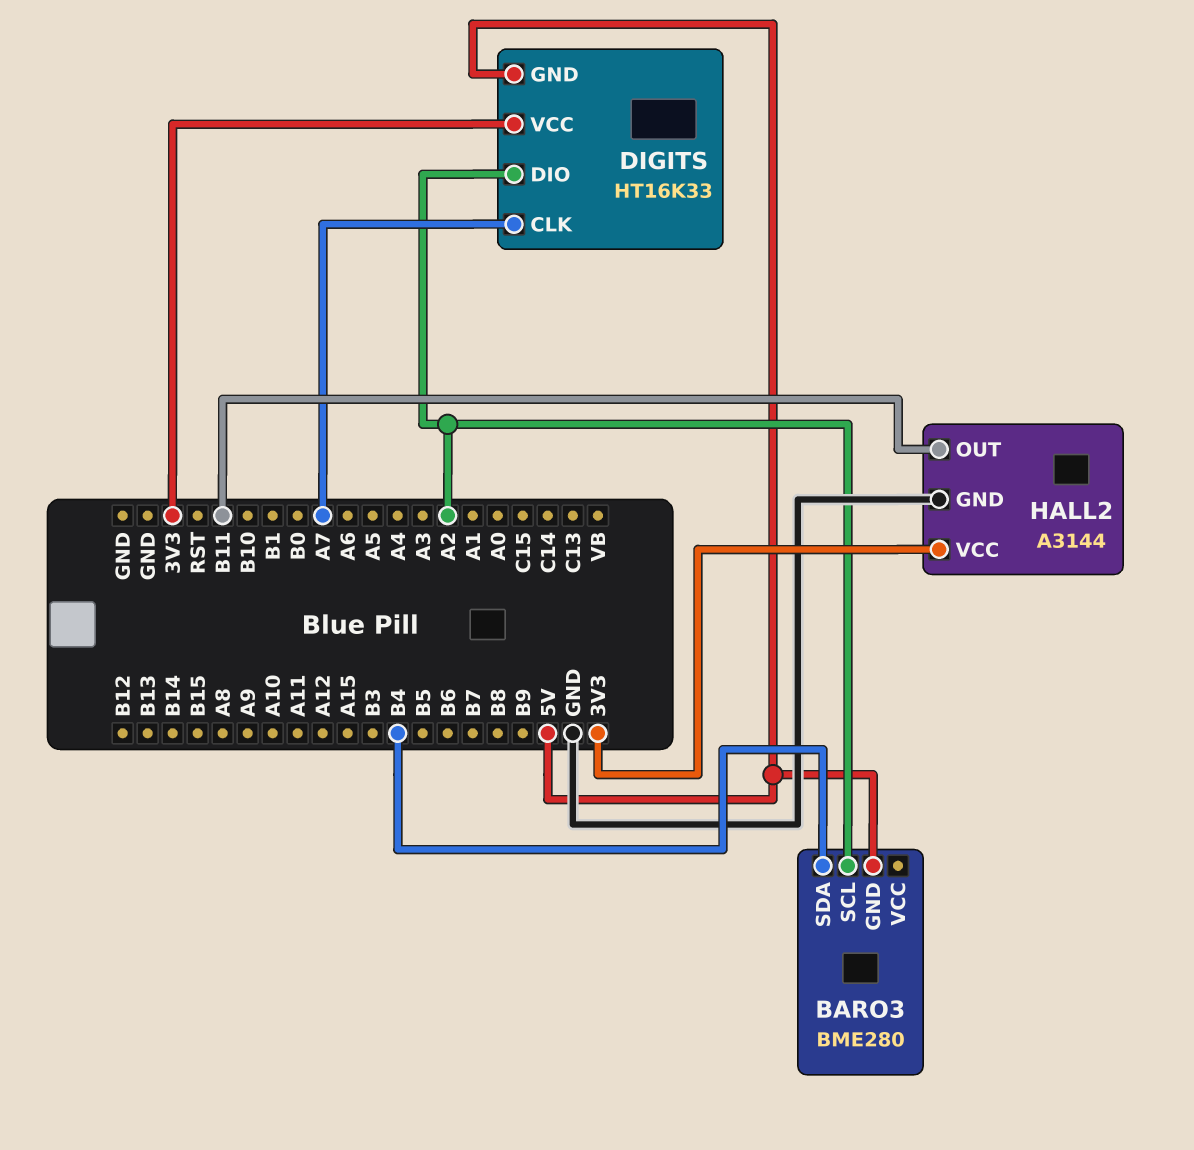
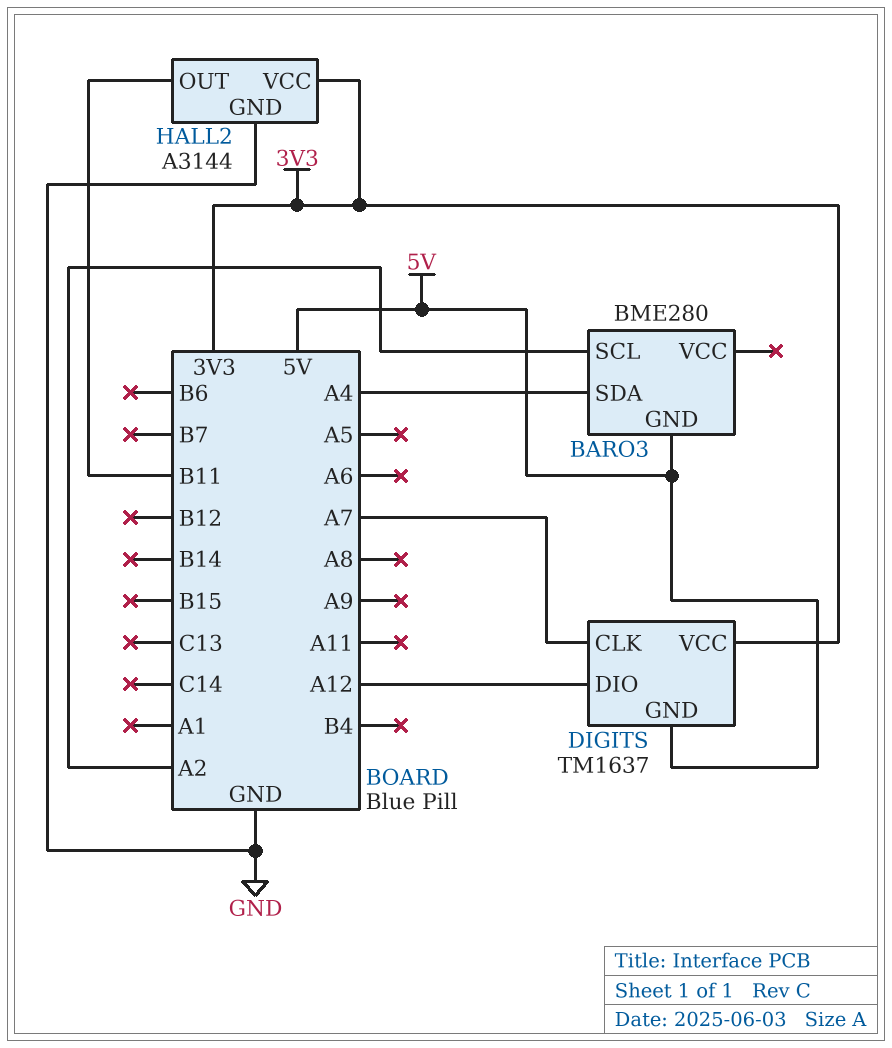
BARO3 pin SDA: B4 -> A4
DIGITS: HT16K33 -> TM1637
DIGITS pin DIO: A2 -> A12

